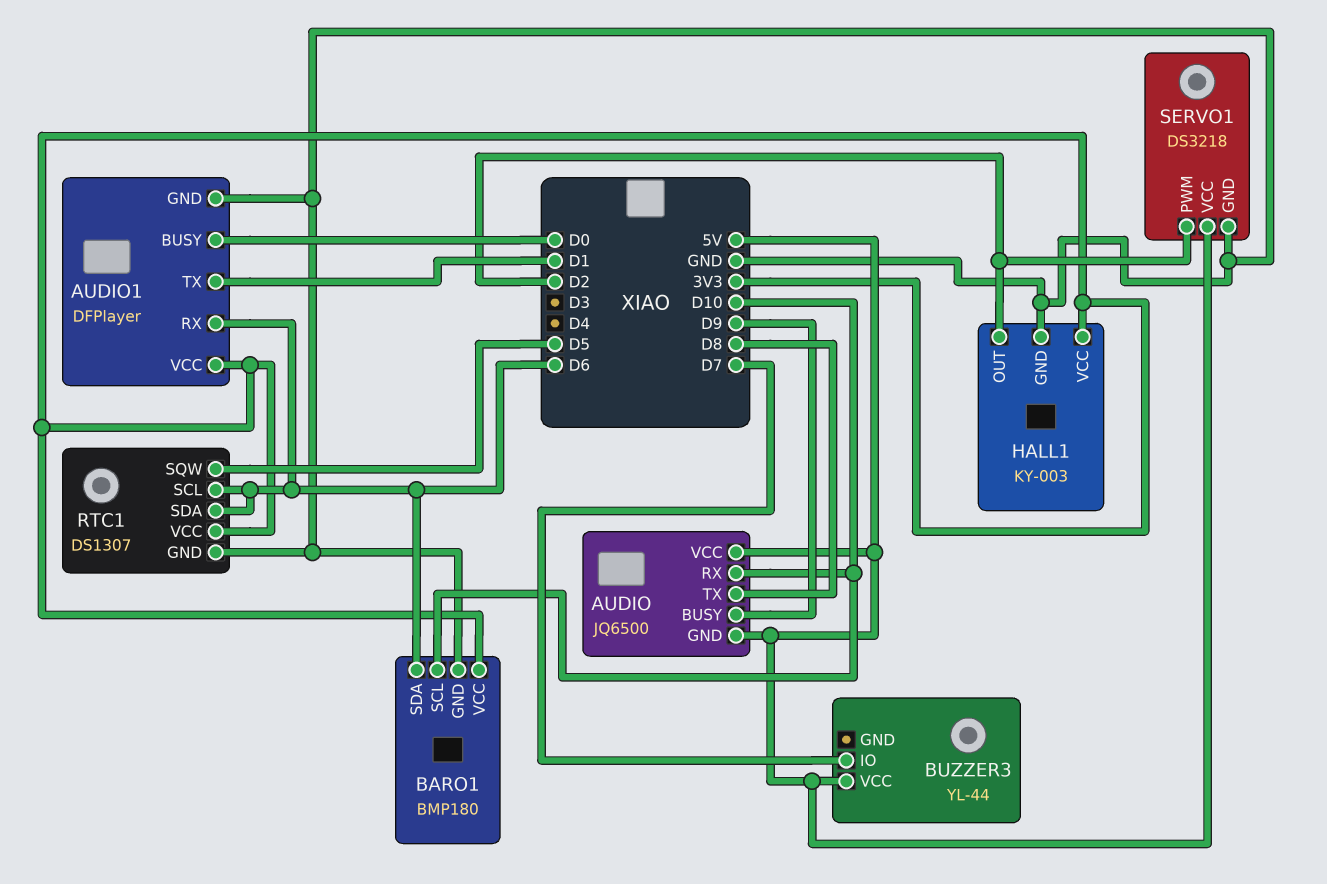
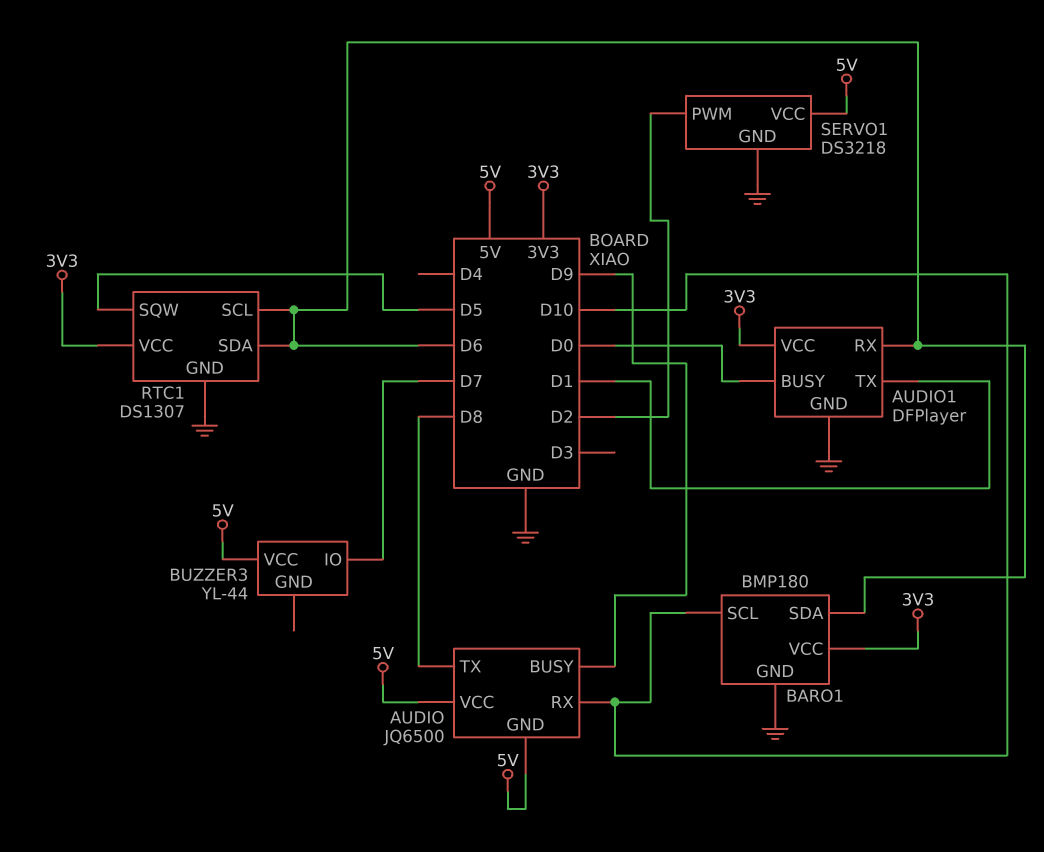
HALL1: KY-003 -> none
HALL1 pin GND: GND -> none
HALL1 pin OUT: D2 -> none
HALL1 pin VCC: 3V3 -> none

